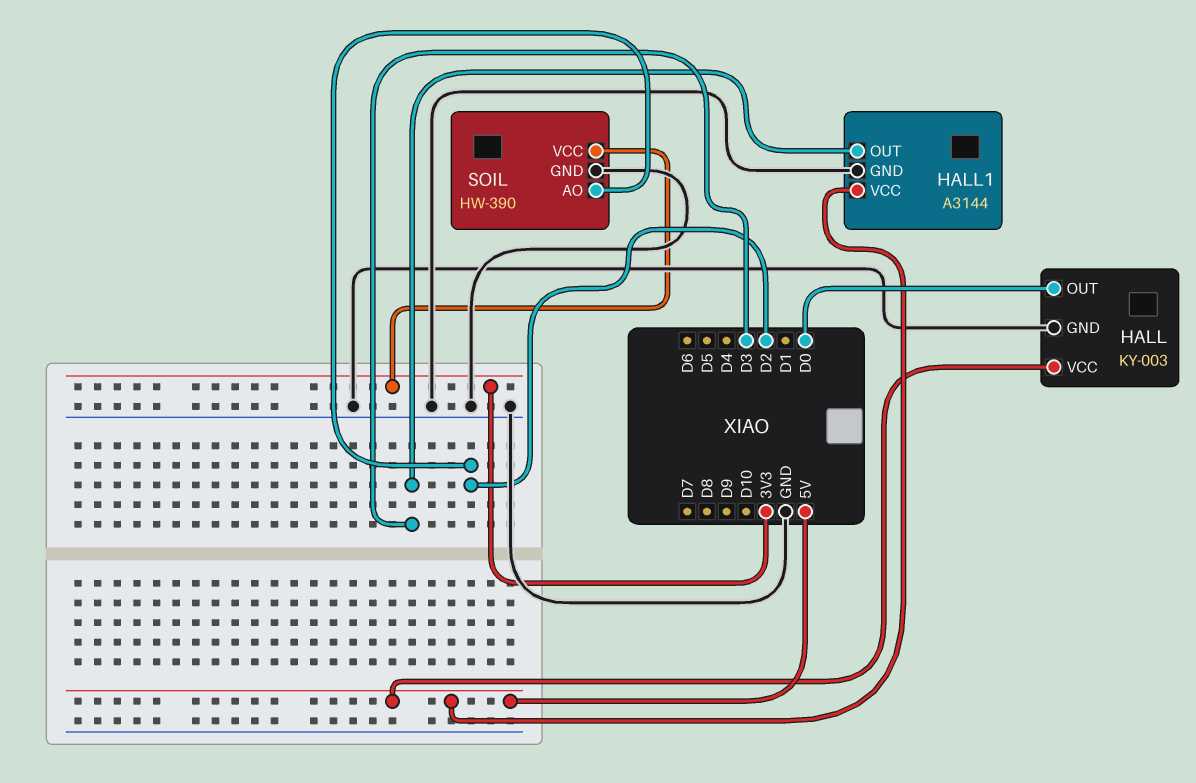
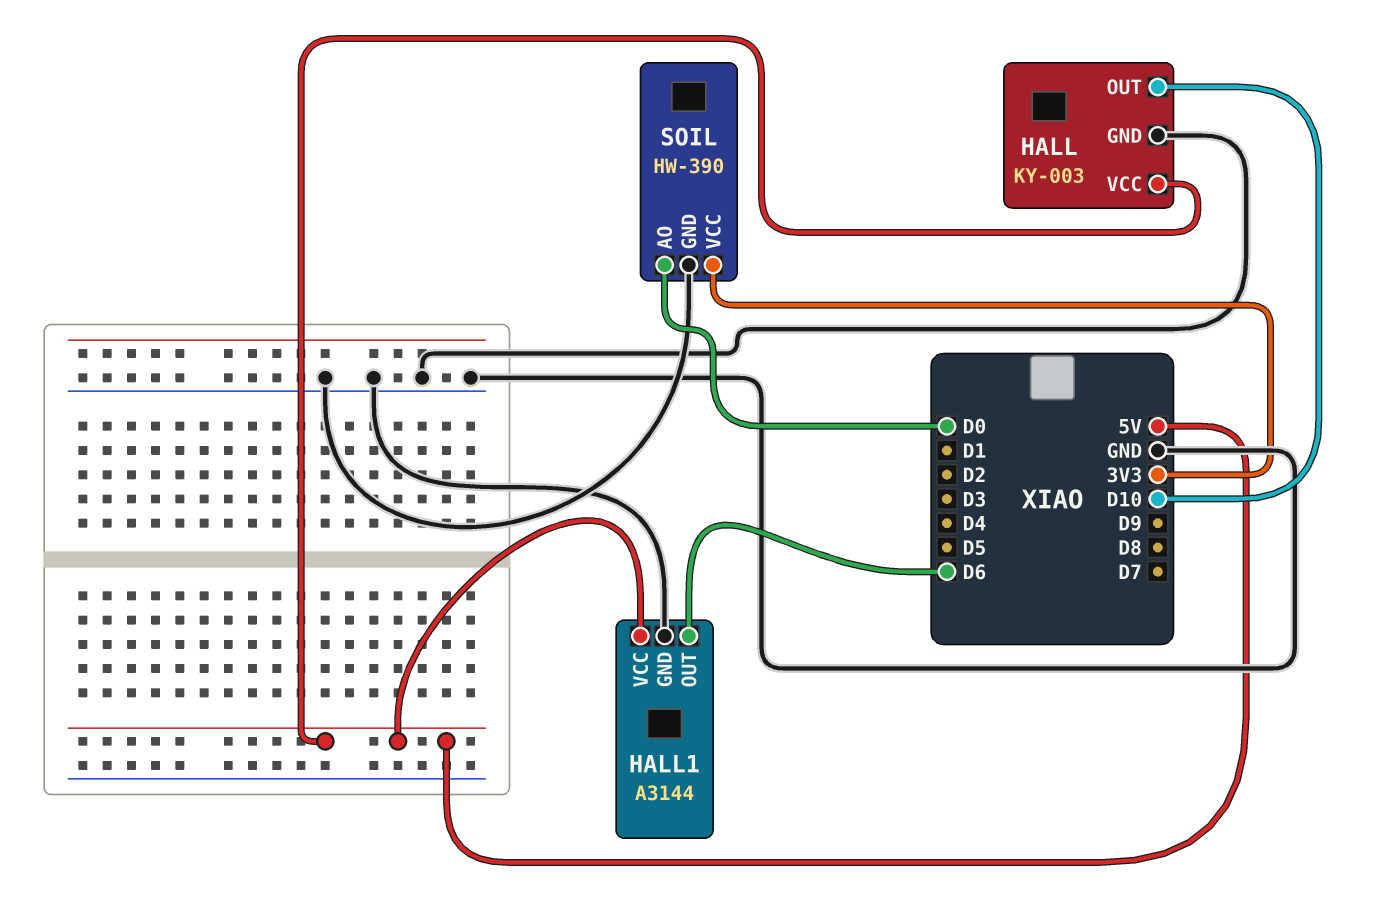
HALL pin OUT: D0 -> D10
HALL1 pin OUT: D3 -> D6
SOIL pin AO: D2 -> D0

